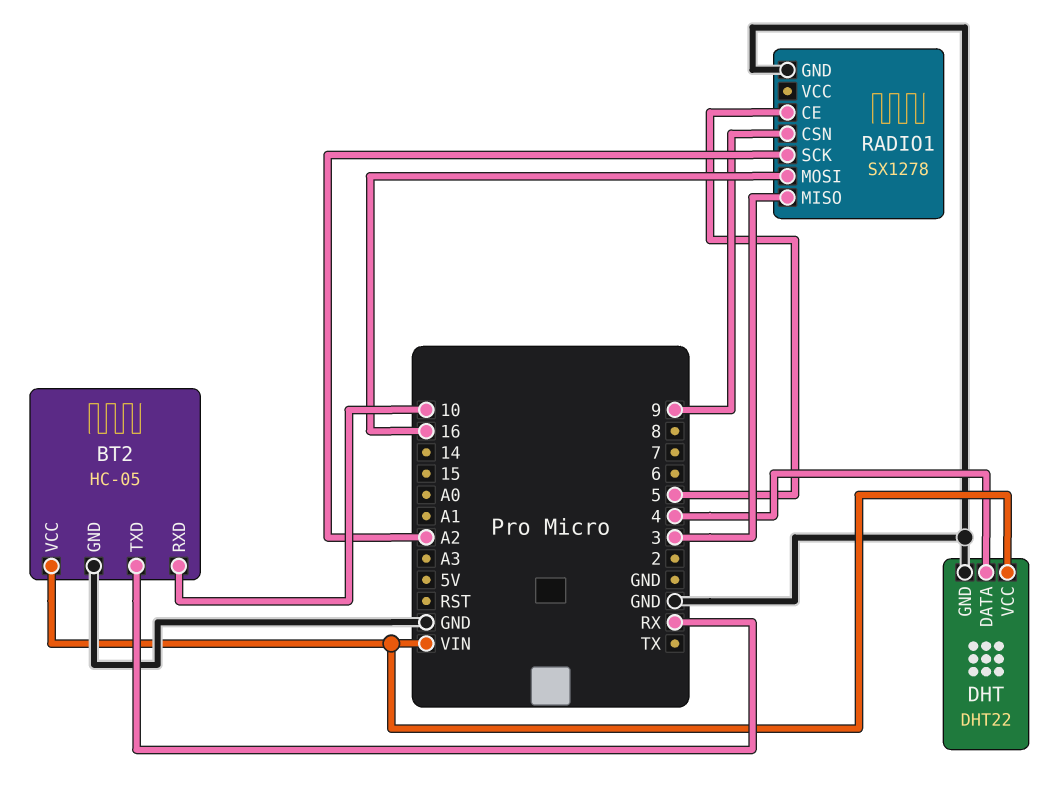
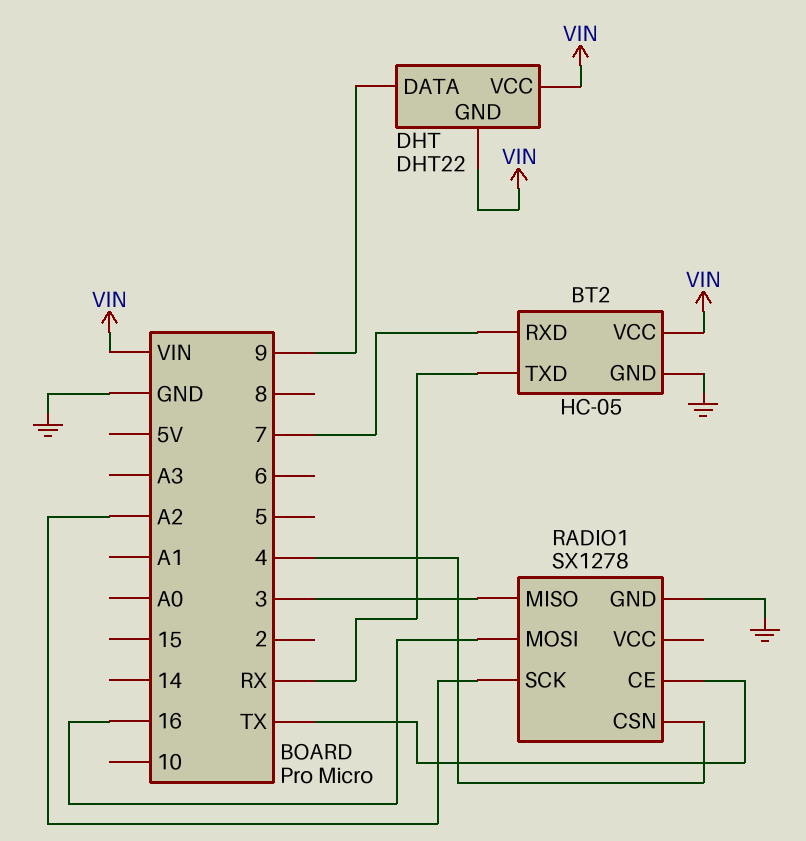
BT2 pin RXD: 10 -> 7
DHT pin DATA: 4 -> 9
DHT pin GND: GND -> VIN
RADIO1 pin CE: 5 -> TX
RADIO1 pin CSN: 9 -> 4

